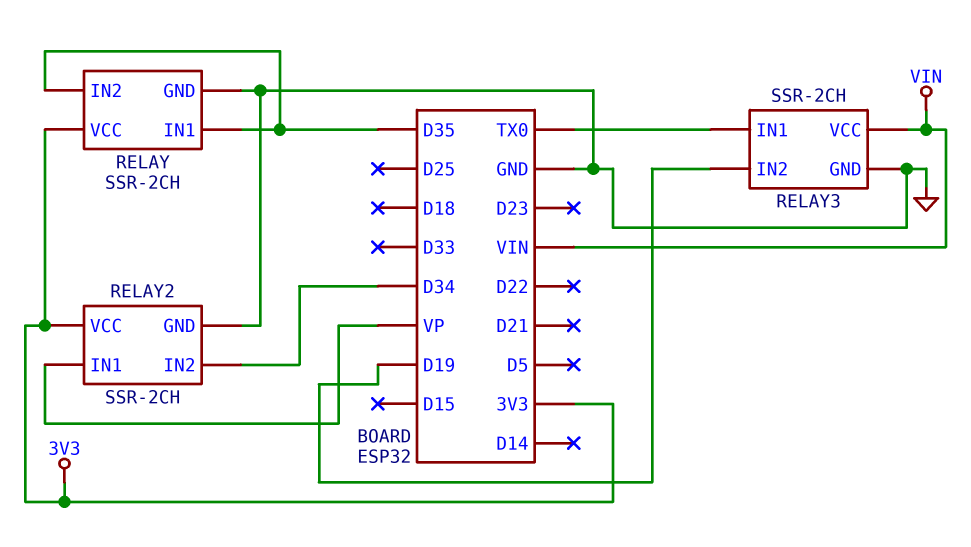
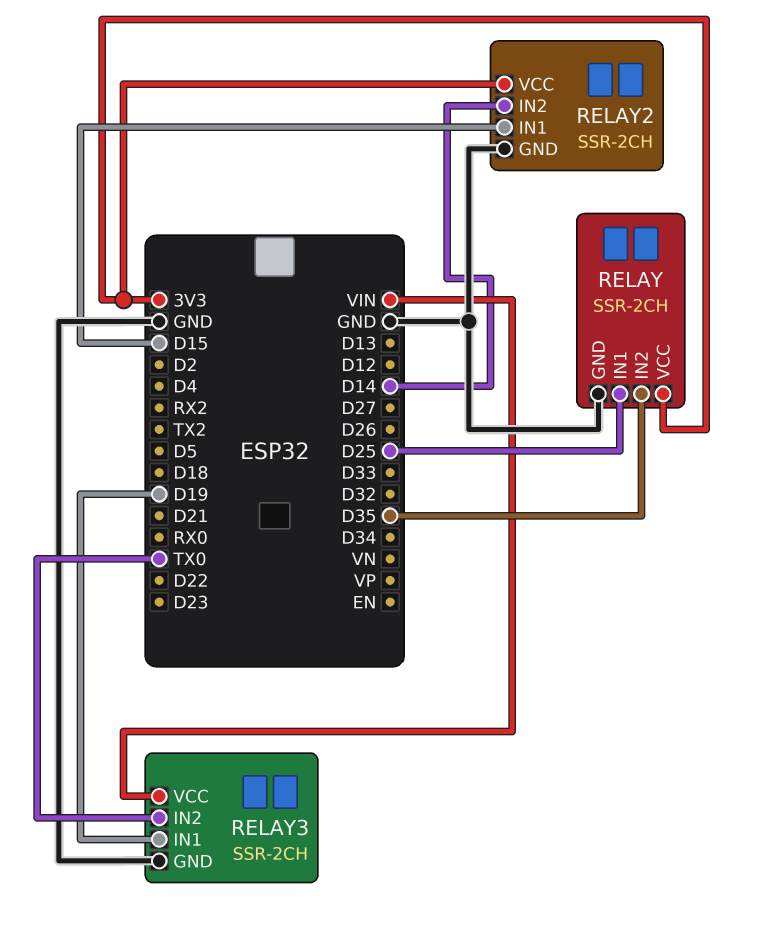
RELAY pin IN1: D35 -> D25
RELAY2 pin IN1: VP -> D15
RELAY2 pin IN2: D34 -> D14
RELAY3 pin IN1: TX0 -> D19
RELAY3 pin IN2: D19 -> TX0

